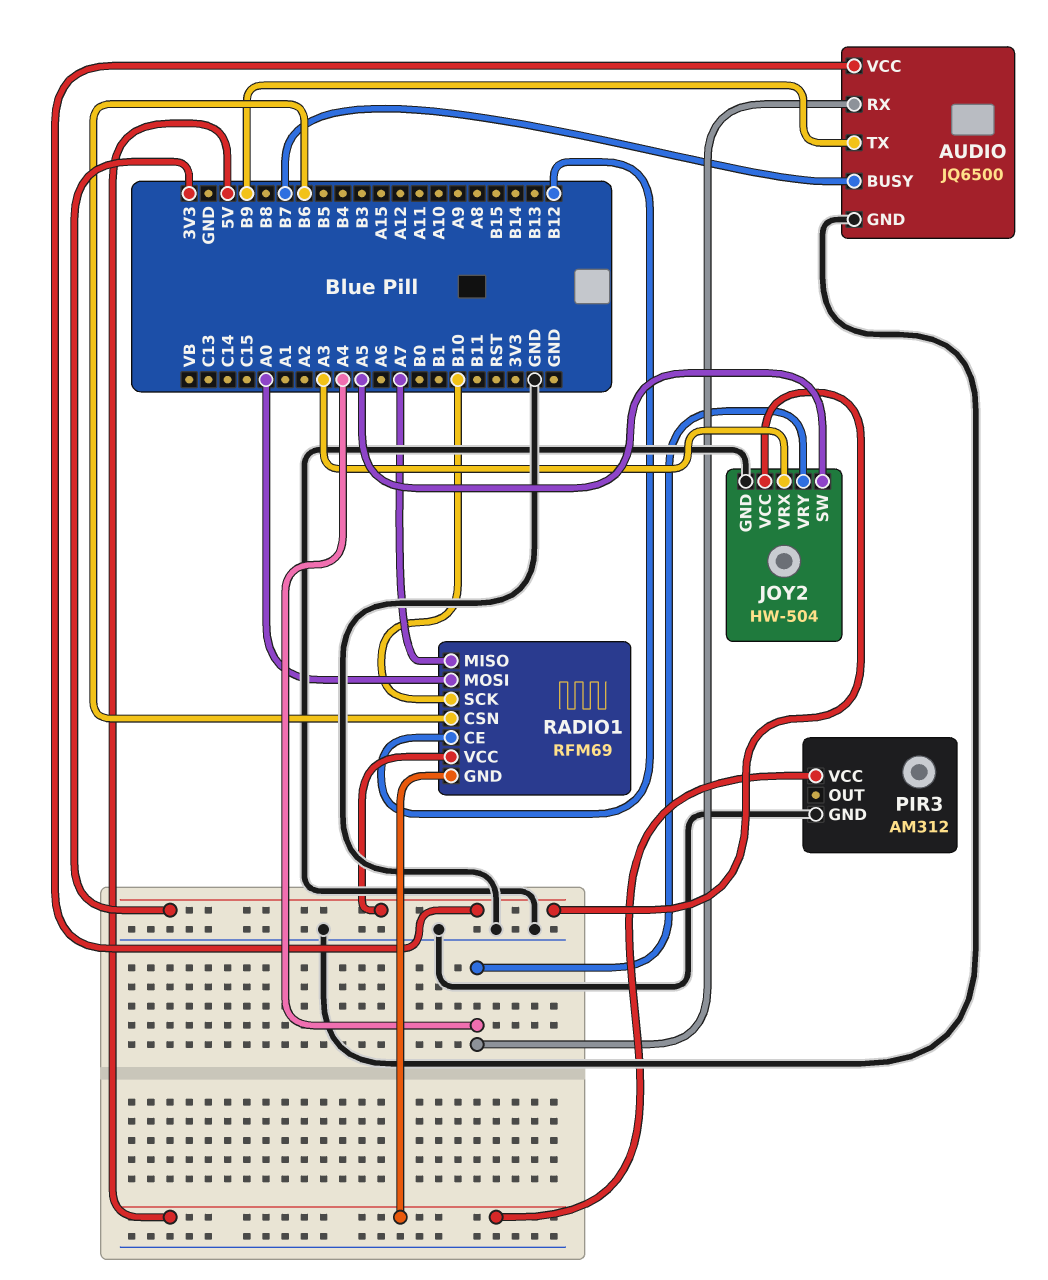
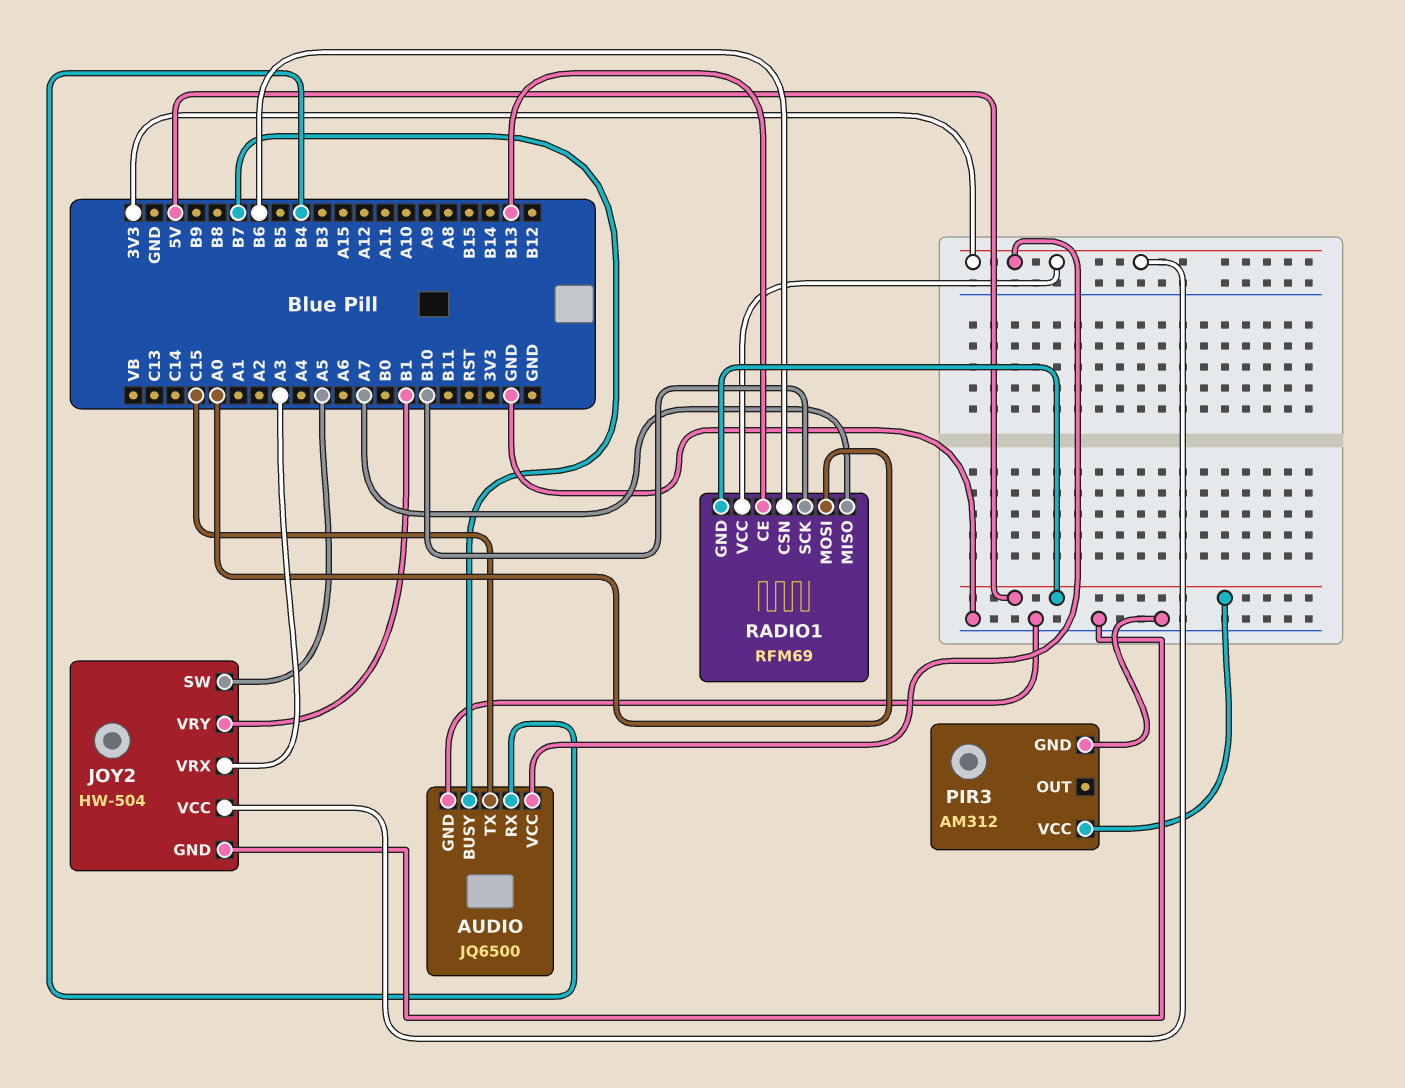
AUDIO pin RX: A4 -> B4
AUDIO pin TX: B9 -> C15
JOY2 pin VRY: A4 -> B1
RADIO1 pin CE: B12 -> B13

